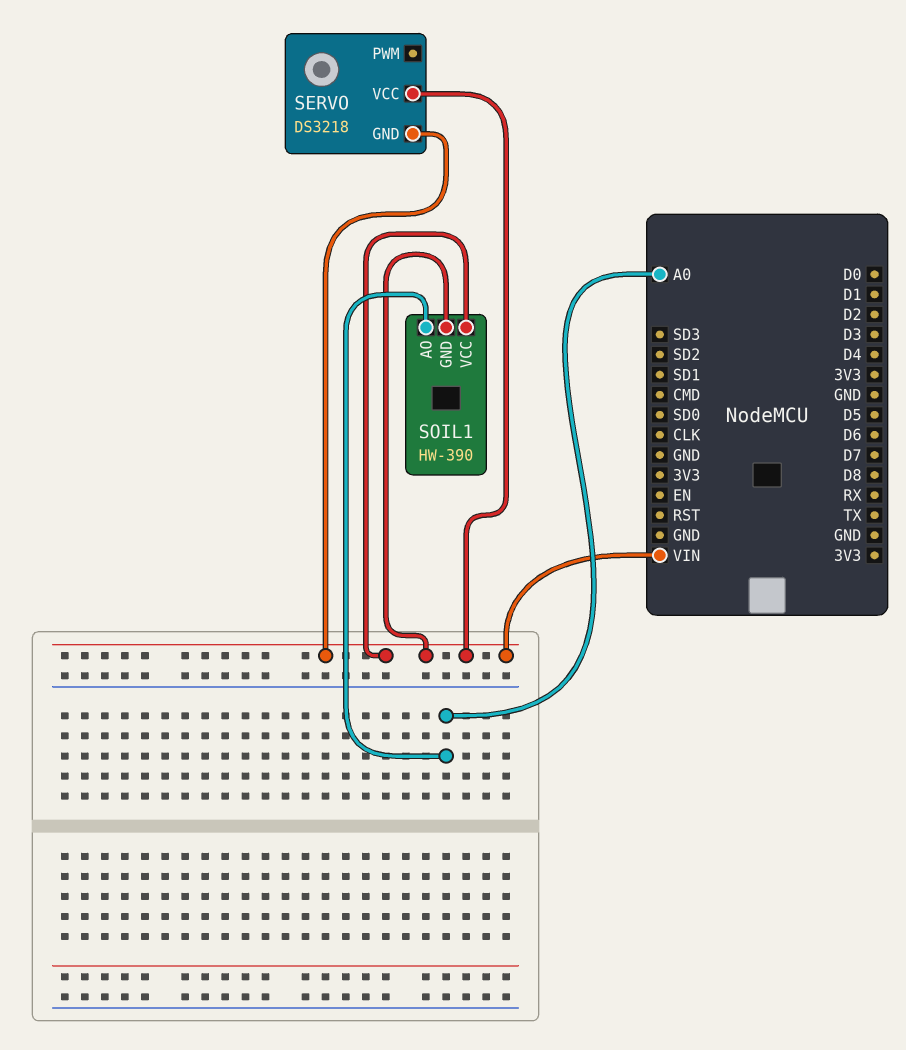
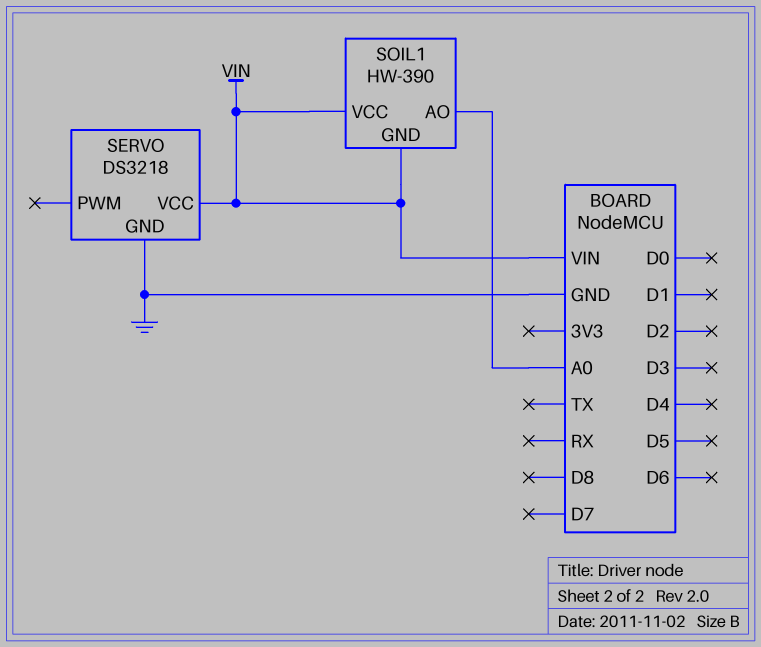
SERVO pin GND: VIN -> GND

